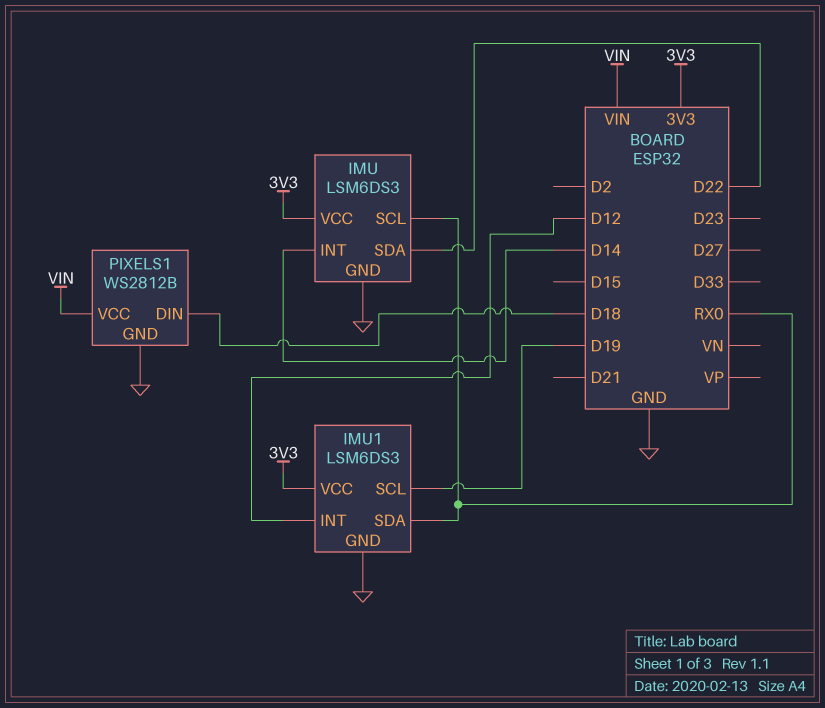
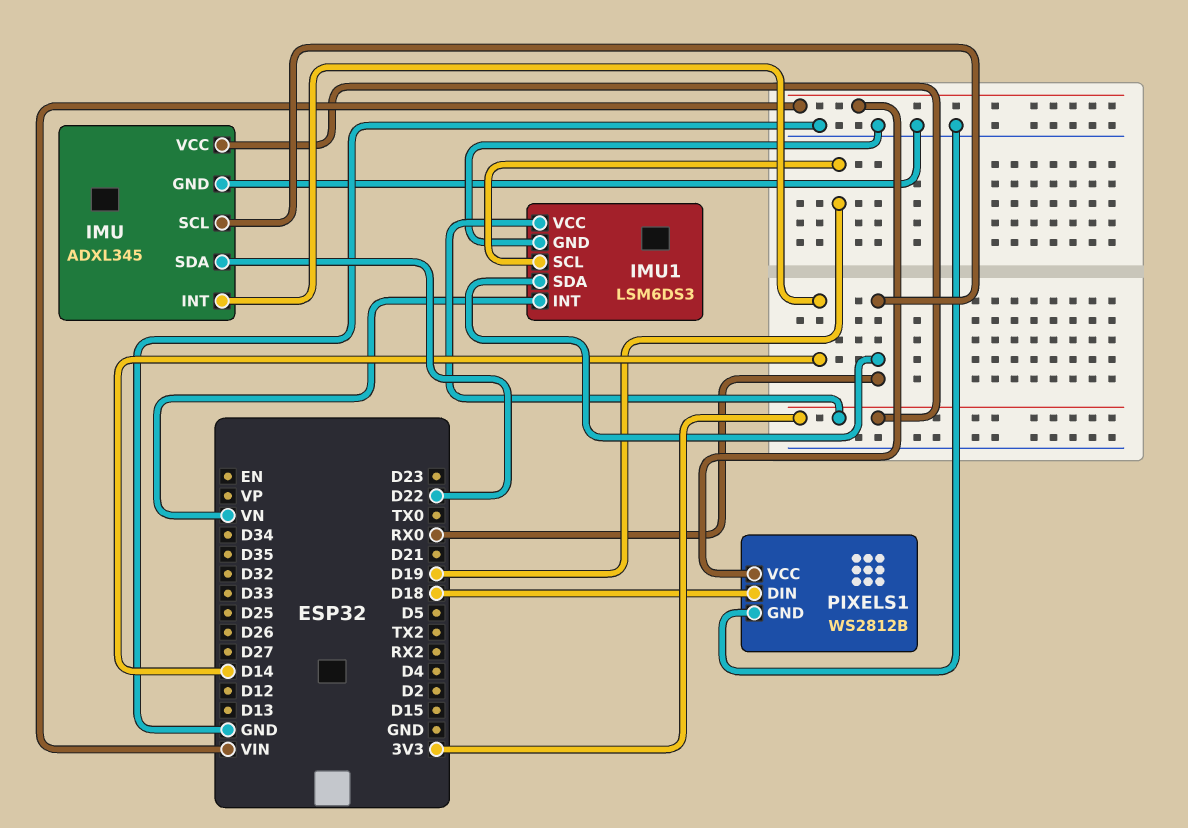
IMU: LSM6DS3 -> ADXL345
IMU1 pin INT: D12 -> VN

